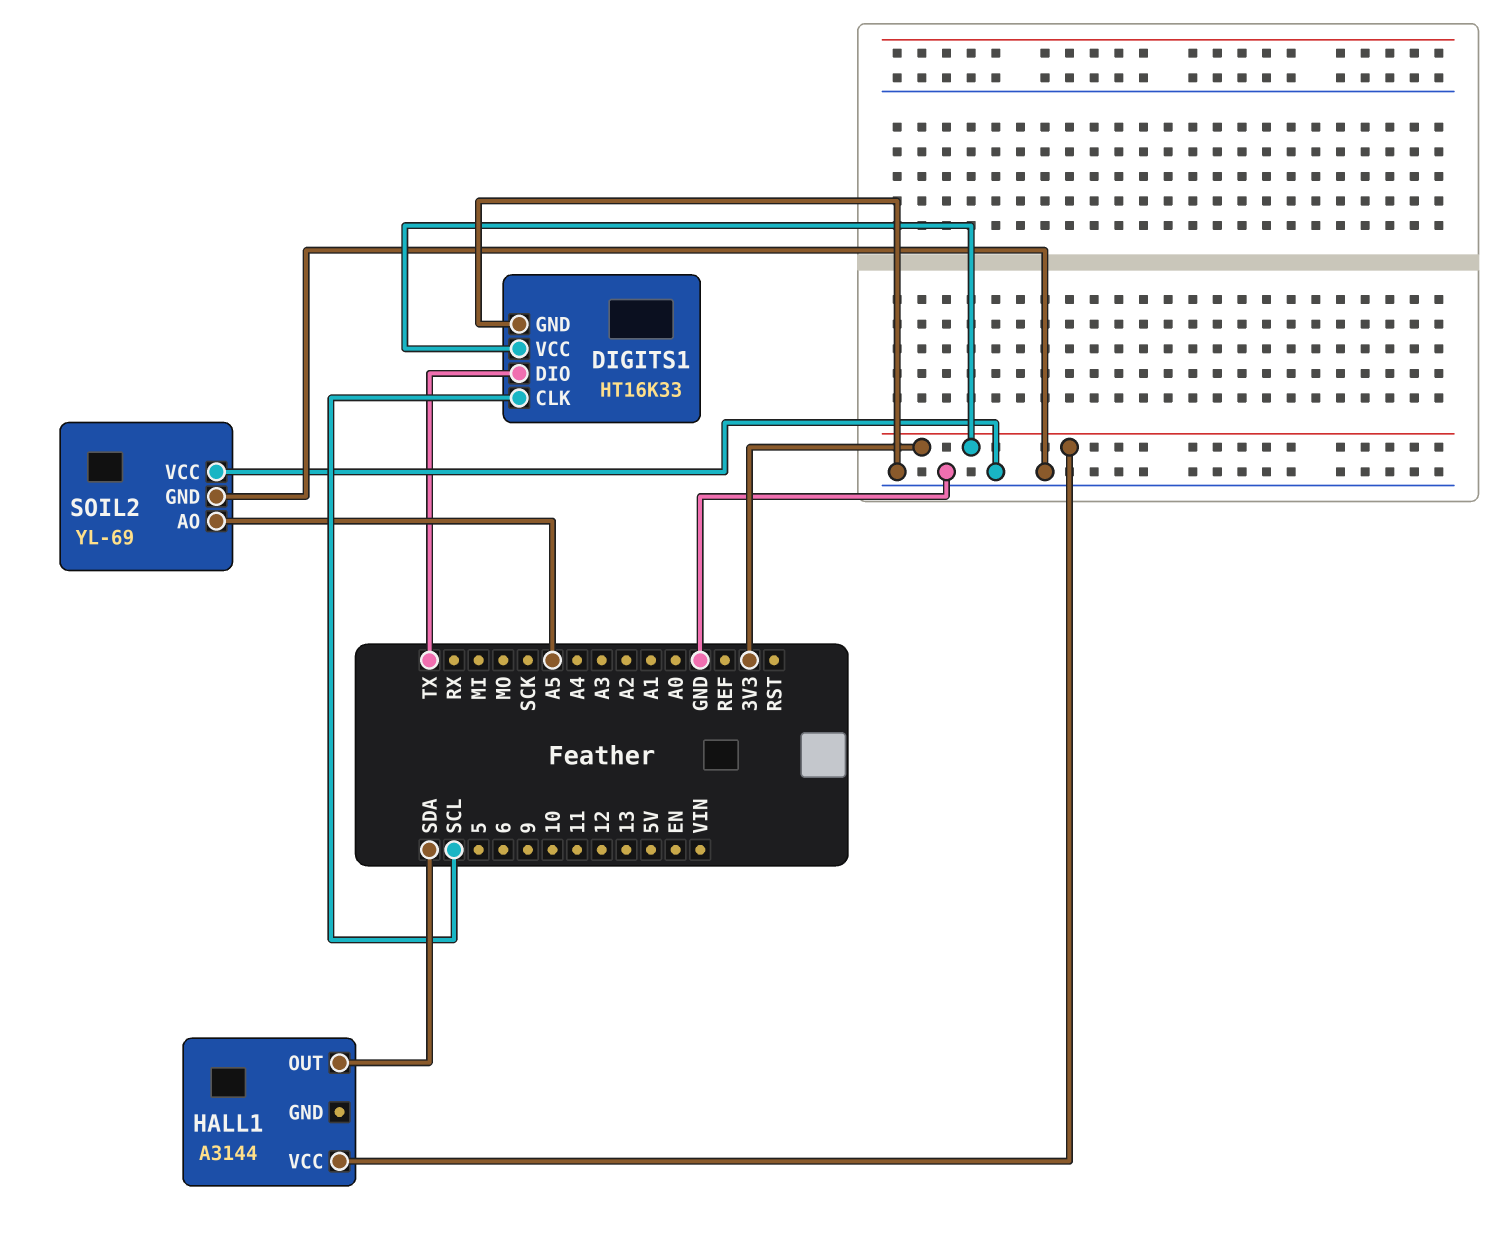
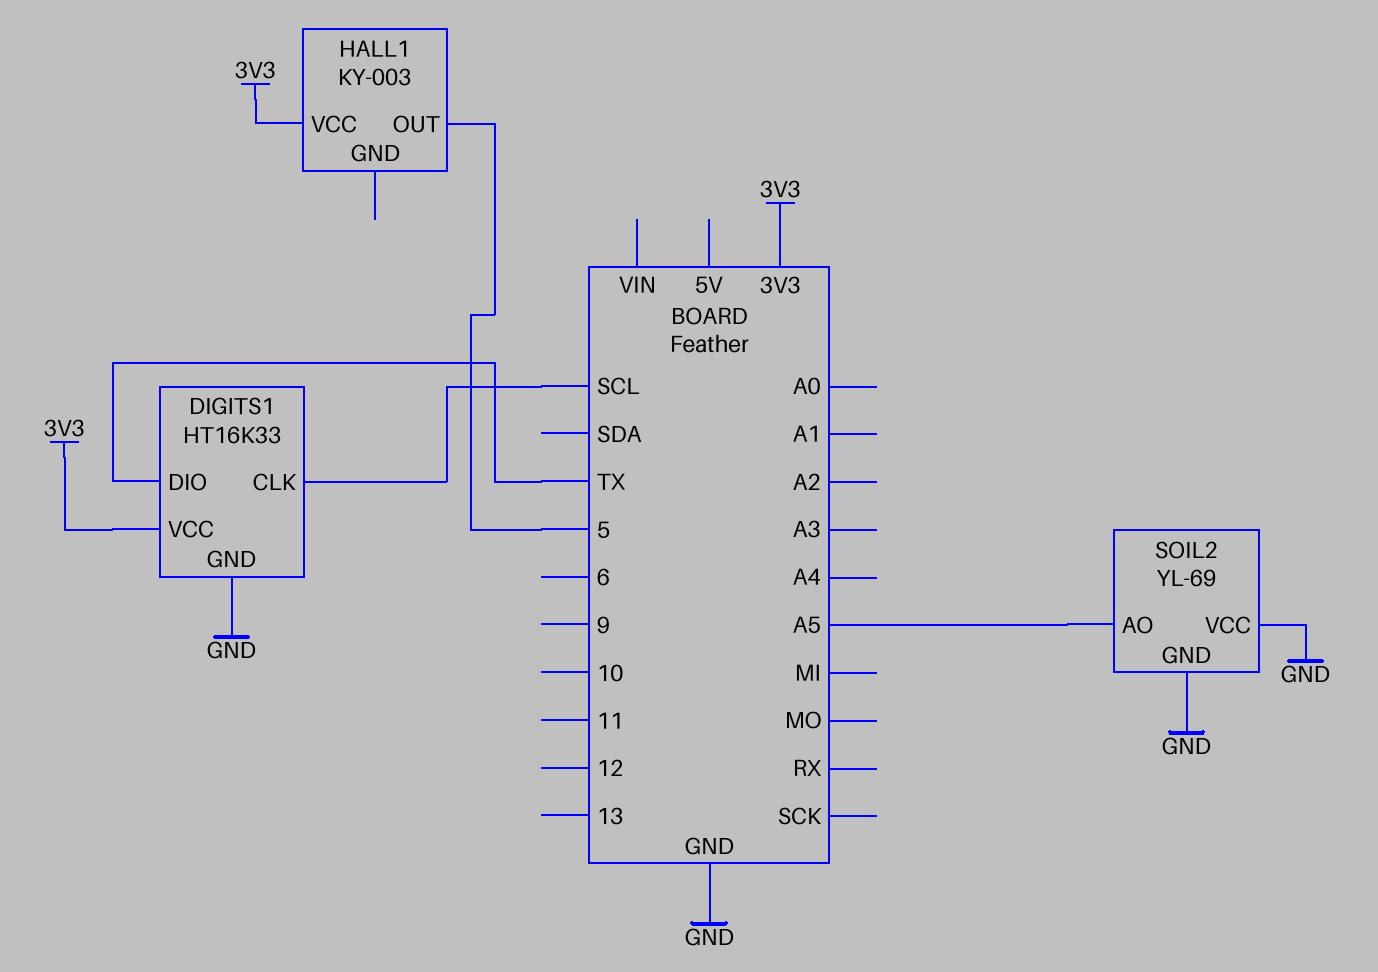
HALL1: A3144 -> KY-003
HALL1 pin OUT: SDA -> 5

